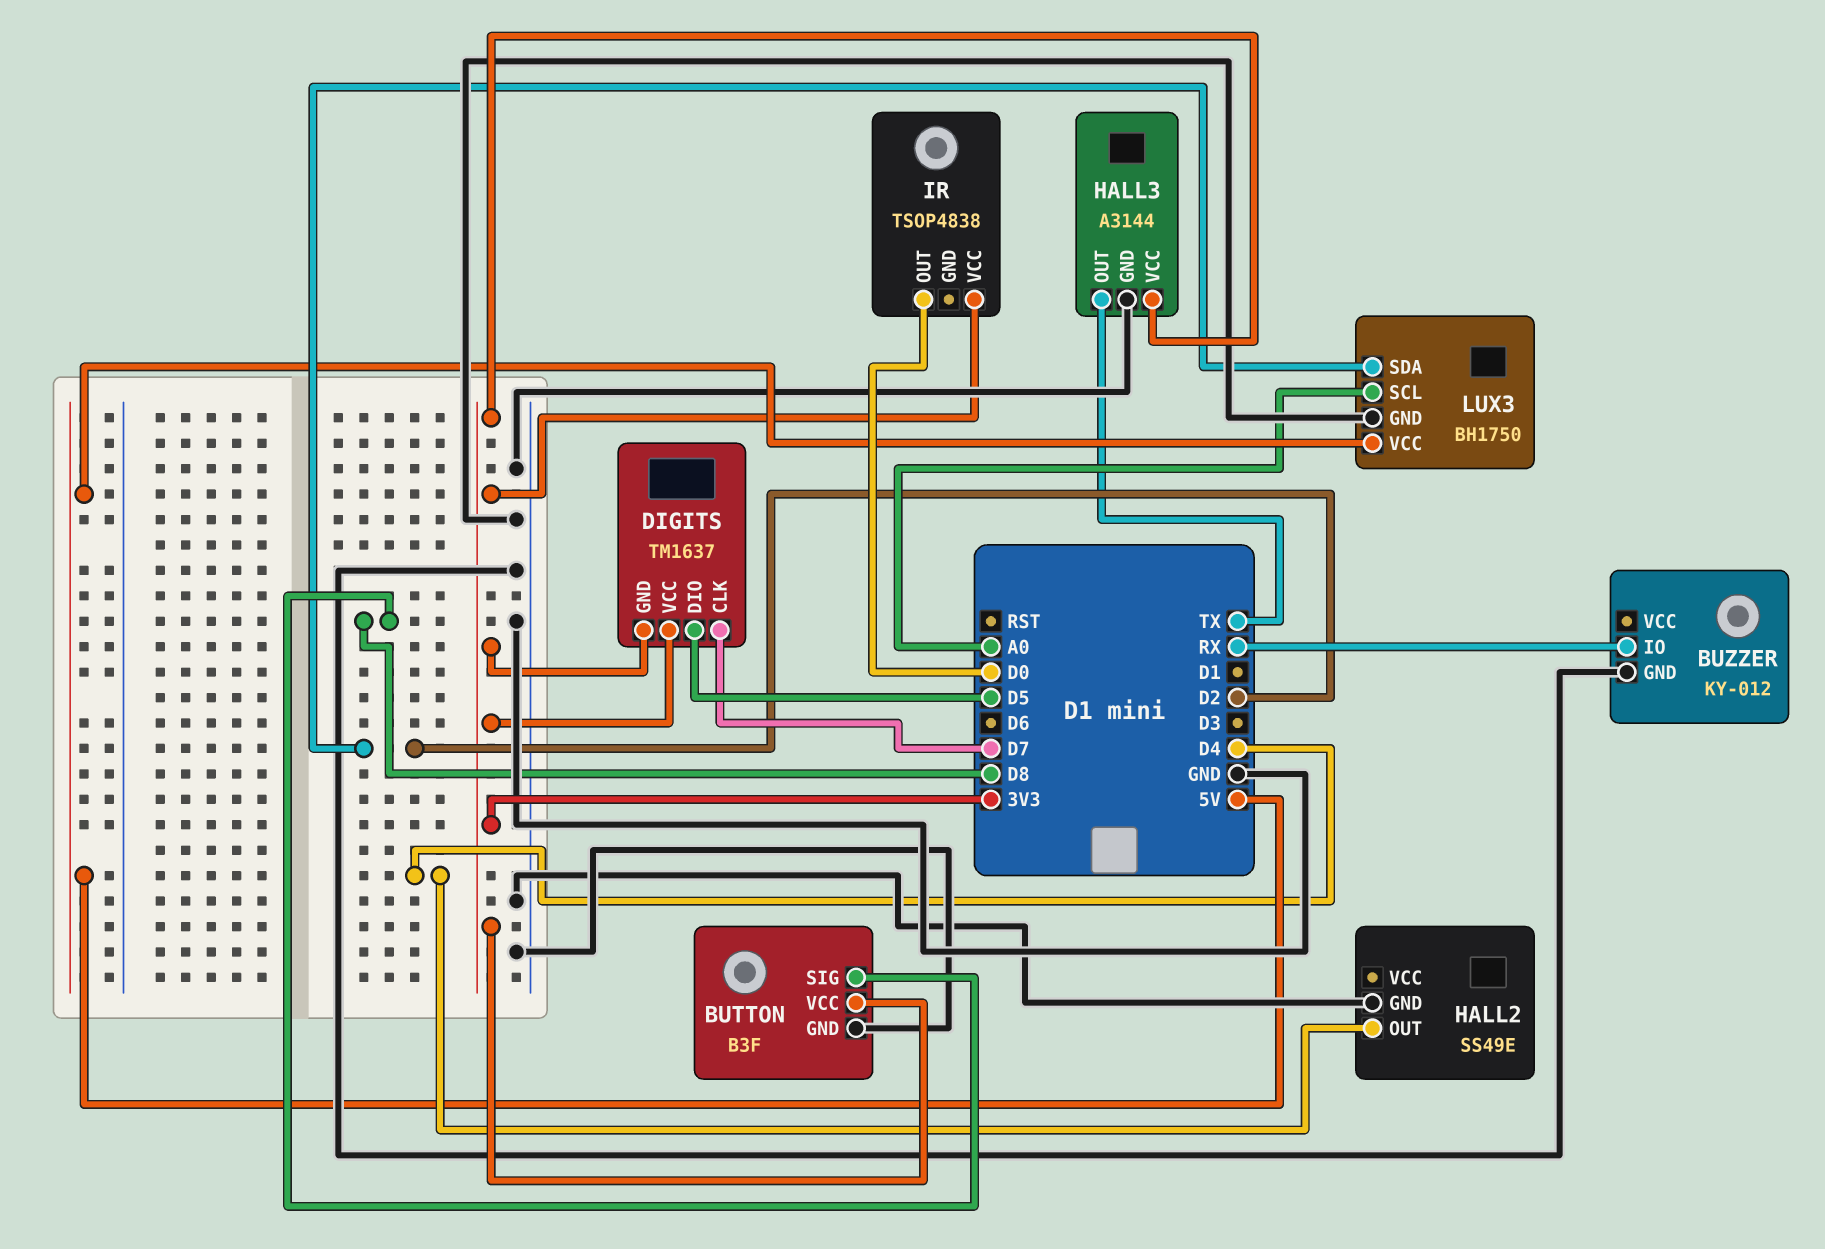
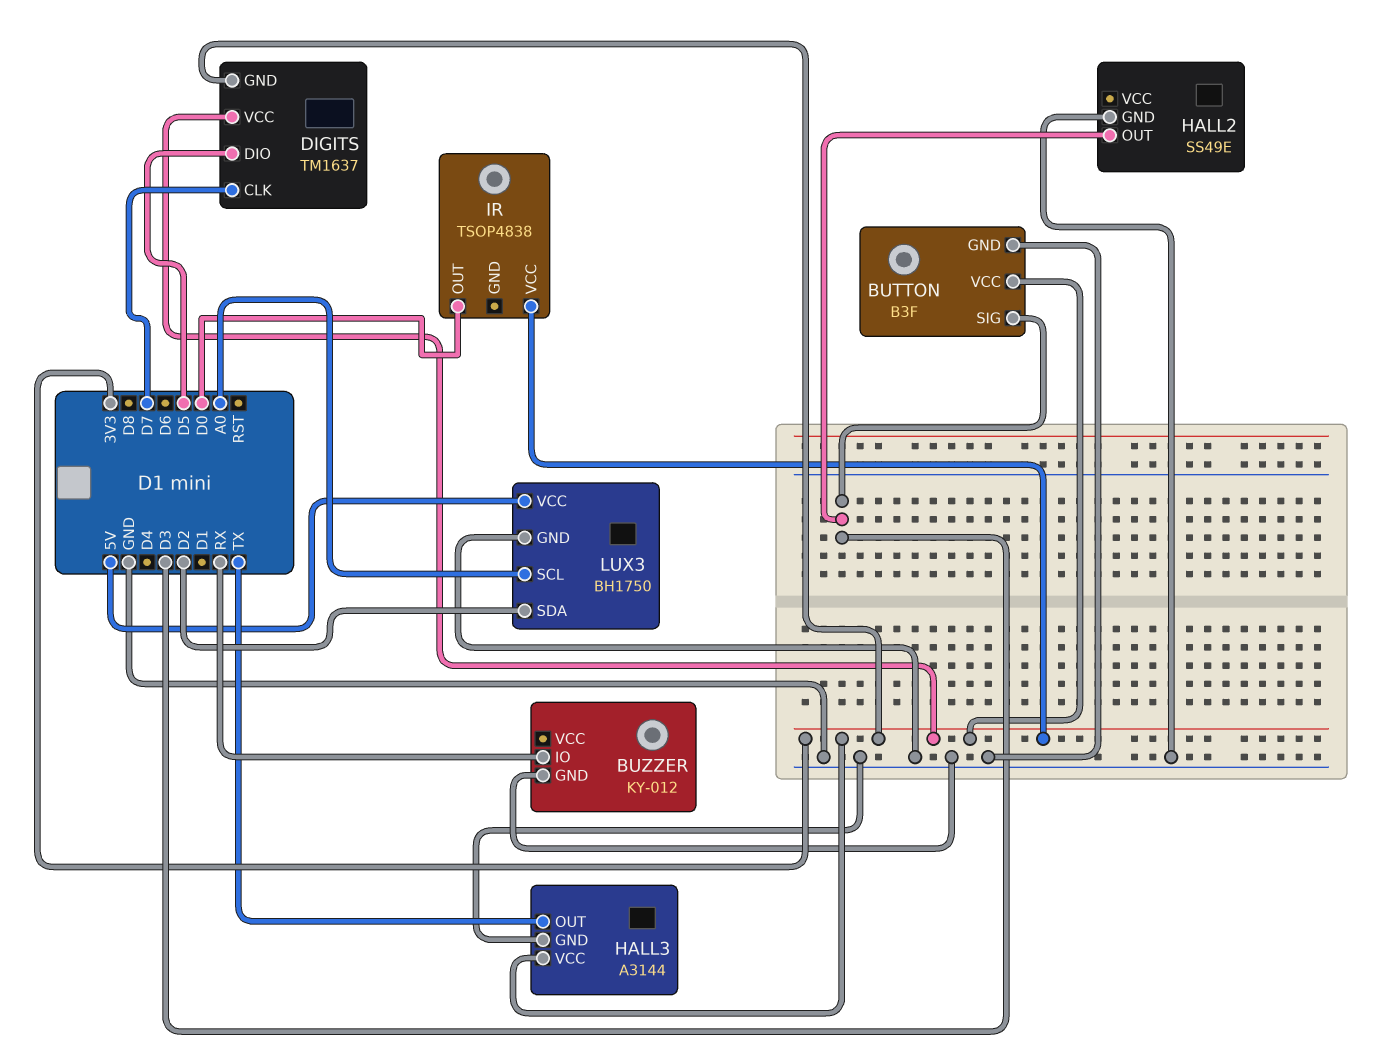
BUTTON pin SIG: D8 -> D3
HALL2 pin OUT: D4 -> D3

